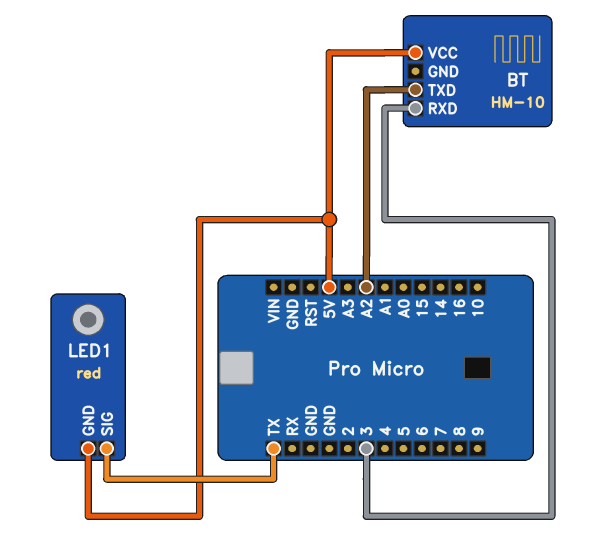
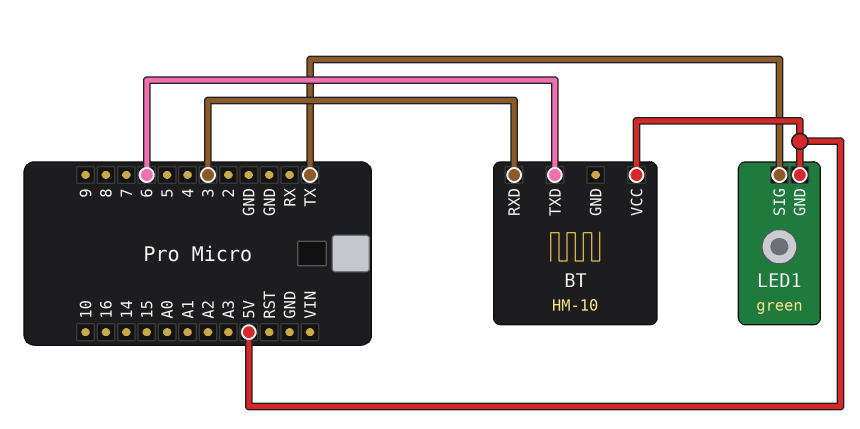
BT pin TXD: A2 -> 6
LED1: red -> green

